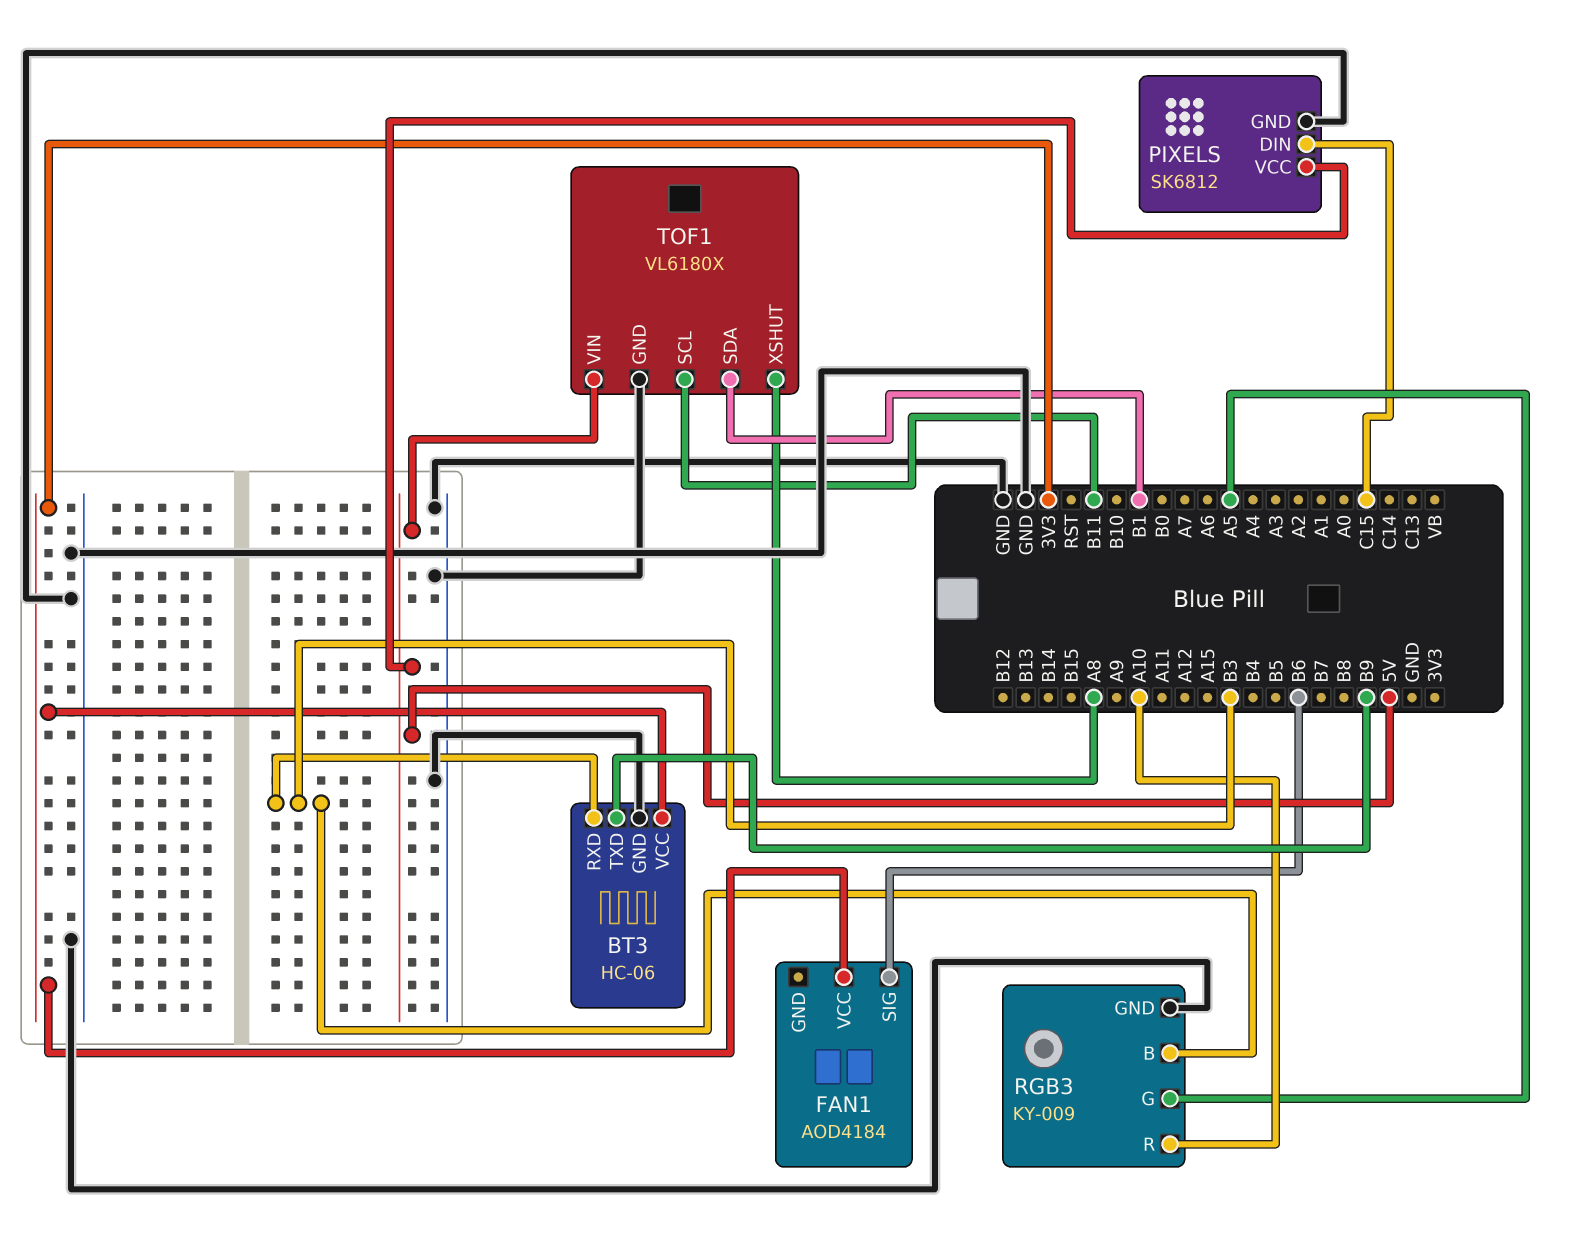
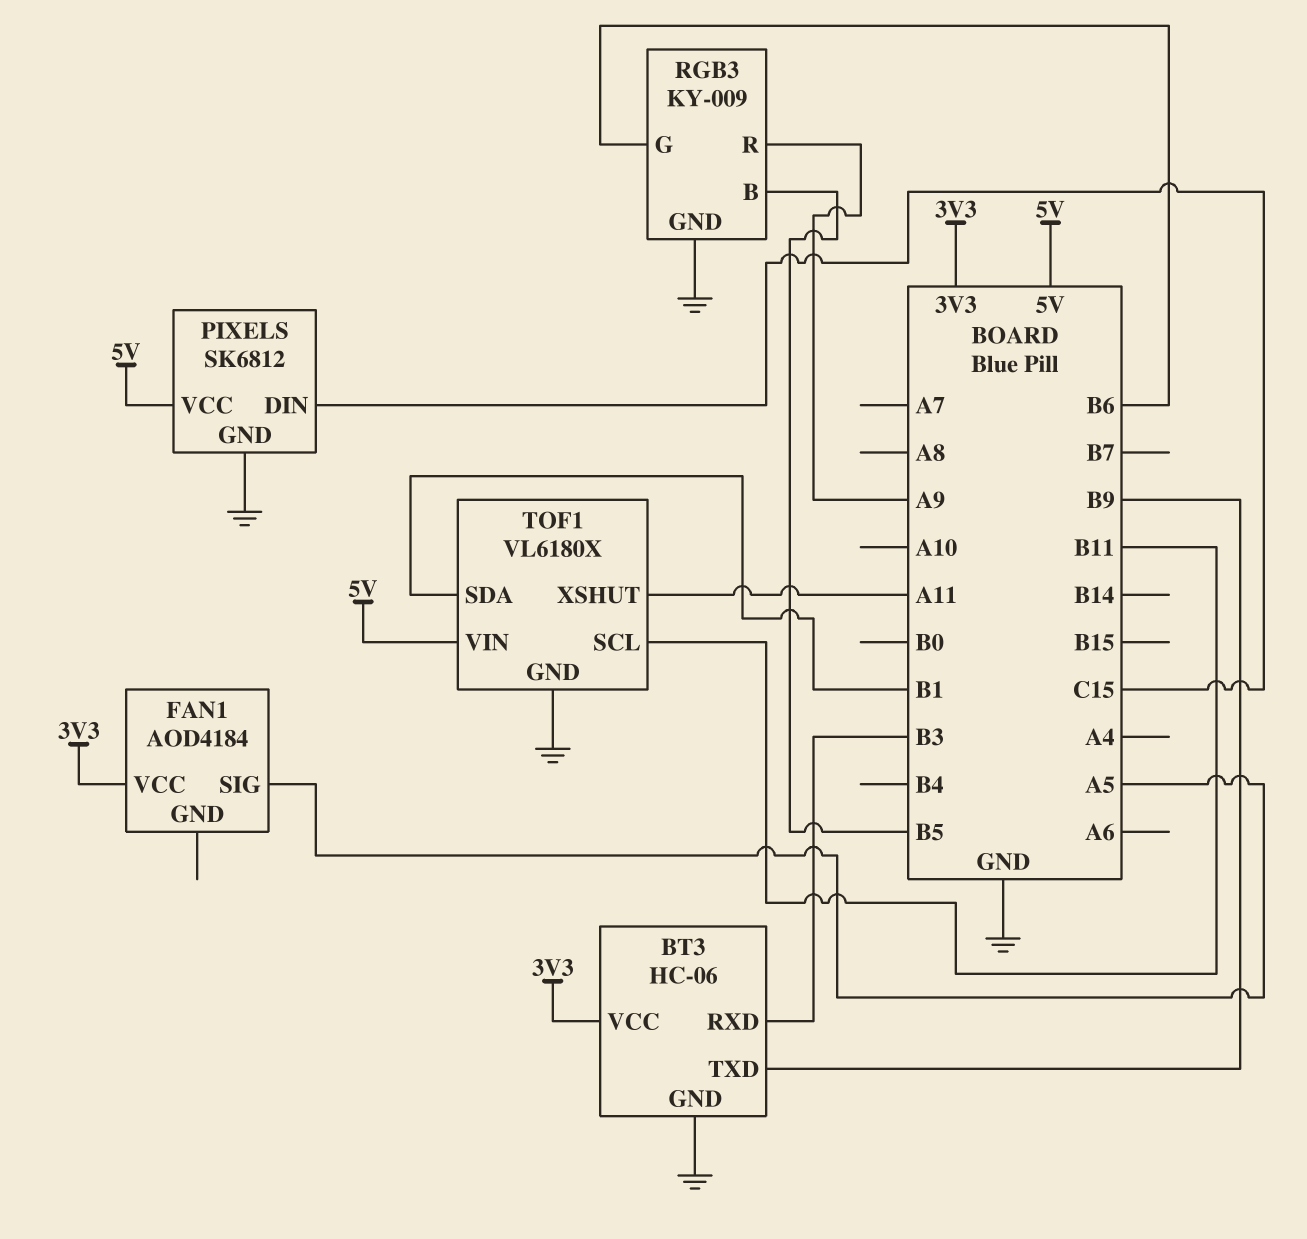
FAN1 pin SIG: B6 -> A5
RGB3 pin B: B3 -> B5
RGB3 pin G: A5 -> B6
RGB3 pin R: A10 -> A9
TOF1 pin XSHUT: A8 -> A11

